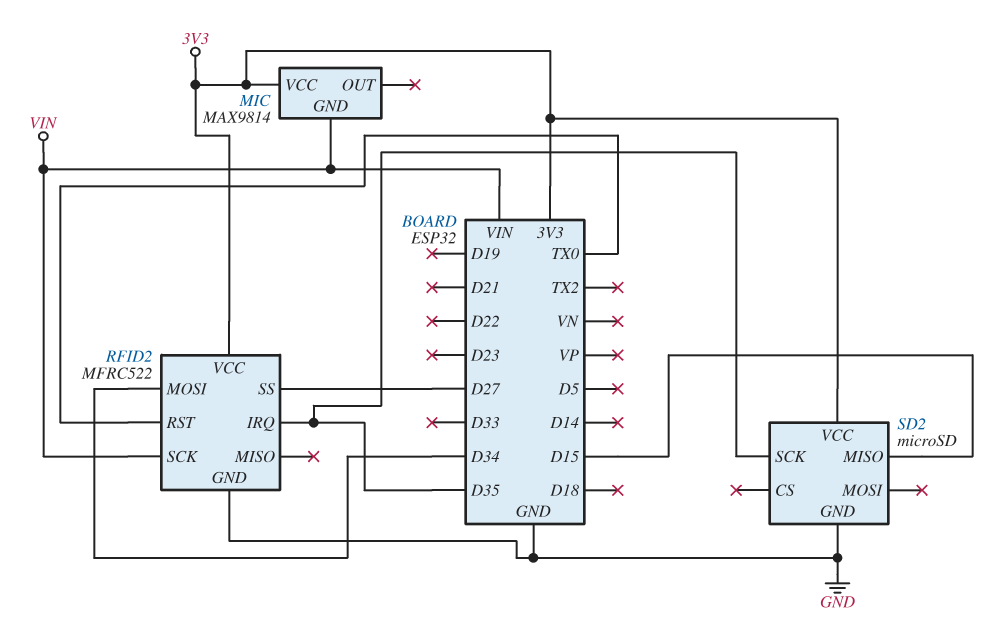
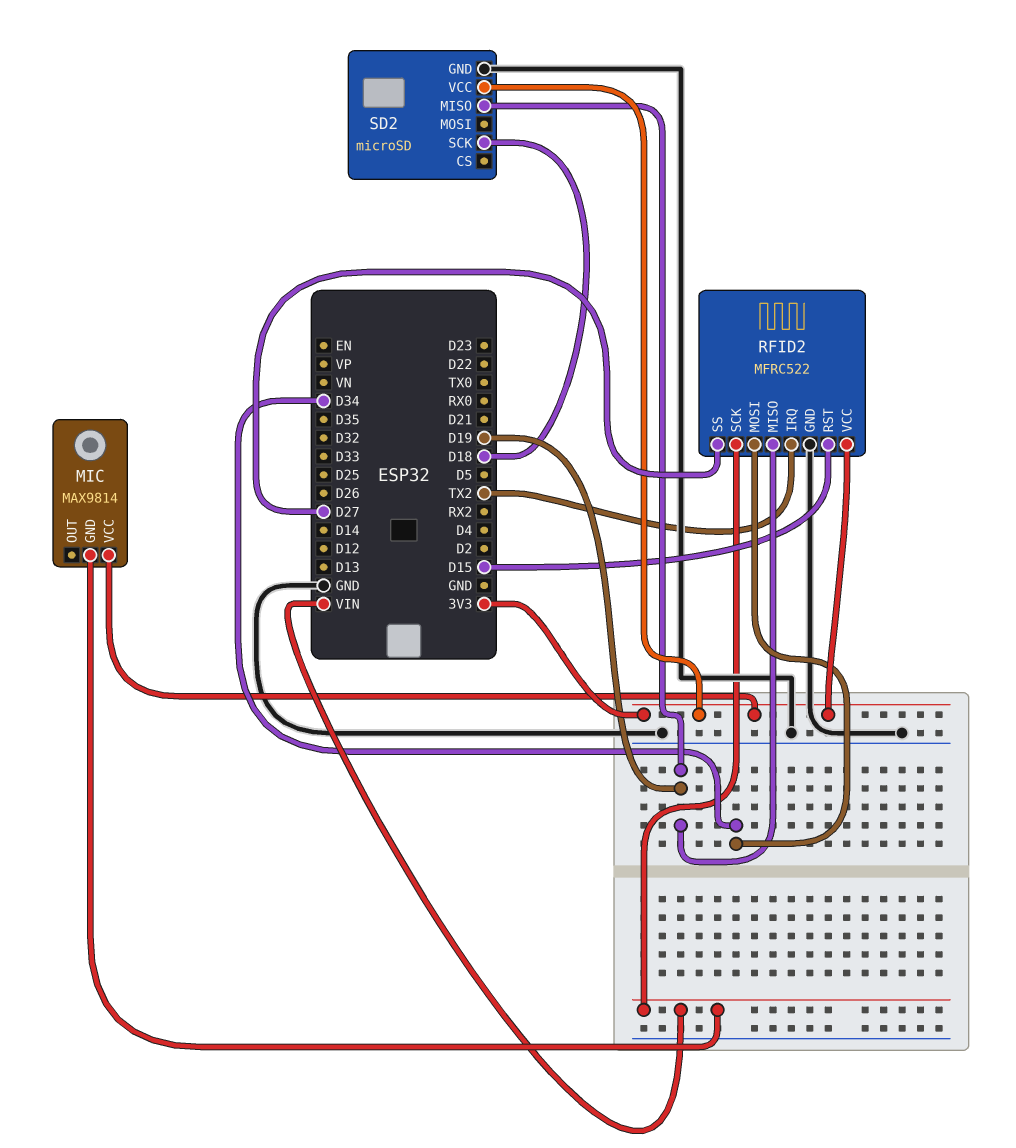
RFID2 pin IRQ: D35 -> TX2
RFID2 pin MISO: none -> D19
RFID2 pin RST: TX0 -> D15
SD2 pin MISO: D15 -> D19
SD2 pin SCK: D35 -> D18

